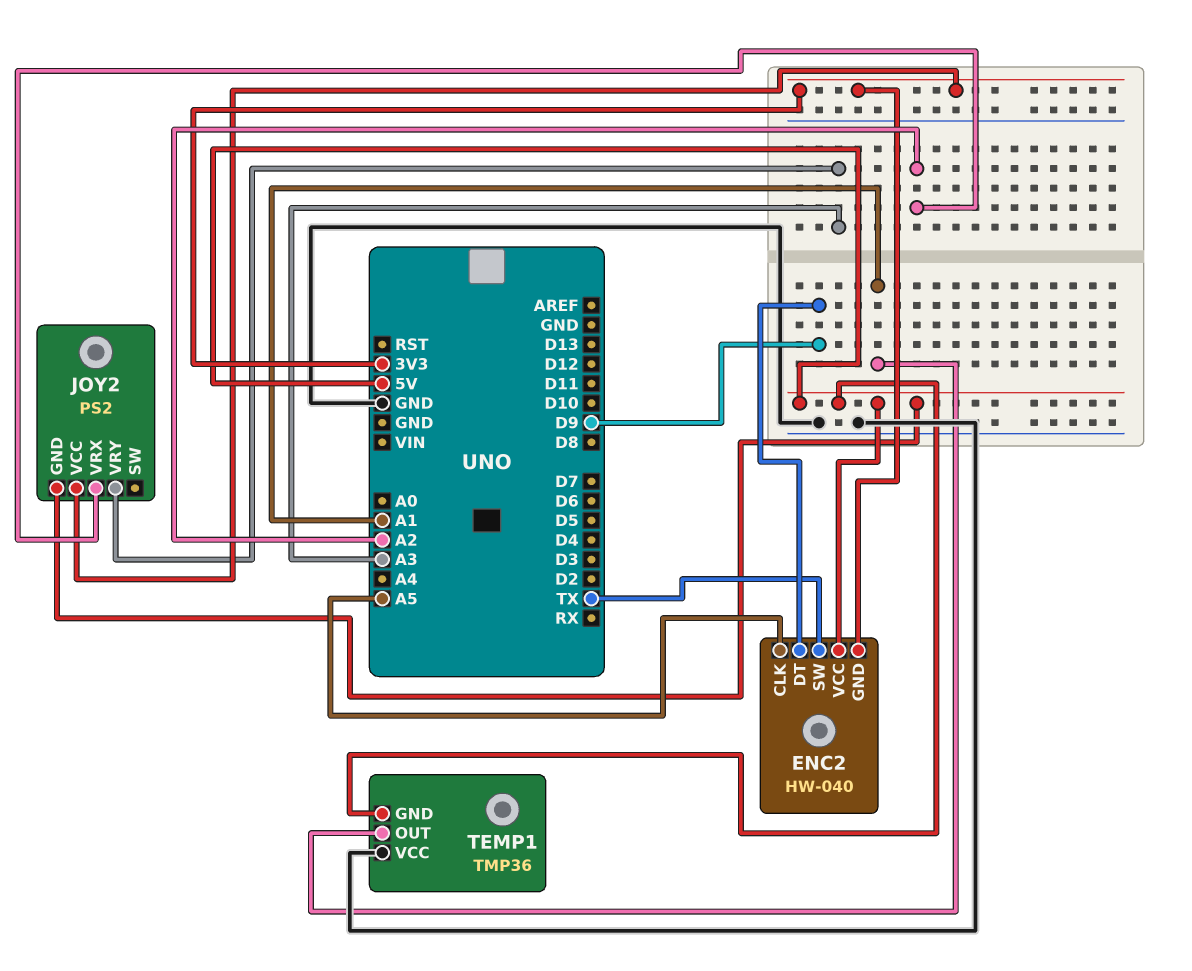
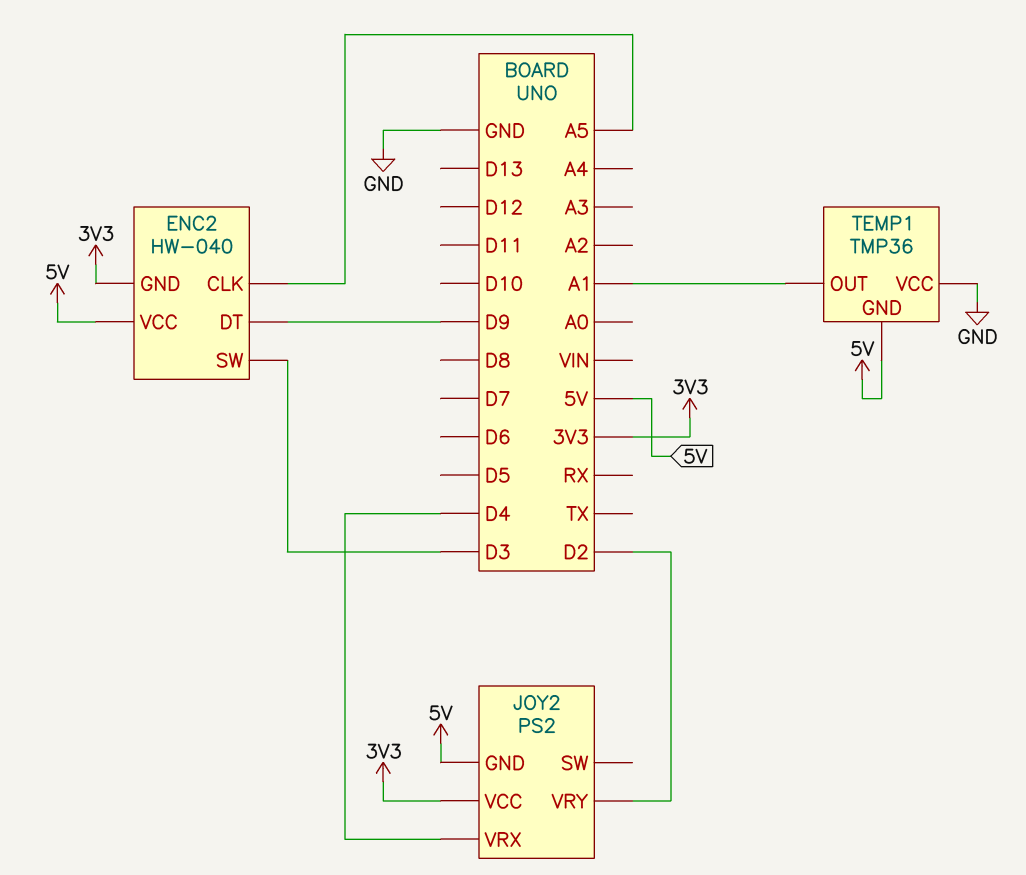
ENC2 pin SW: TX -> D3
JOY2 pin VRX: A2 -> D4
JOY2 pin VRY: A3 -> D2

